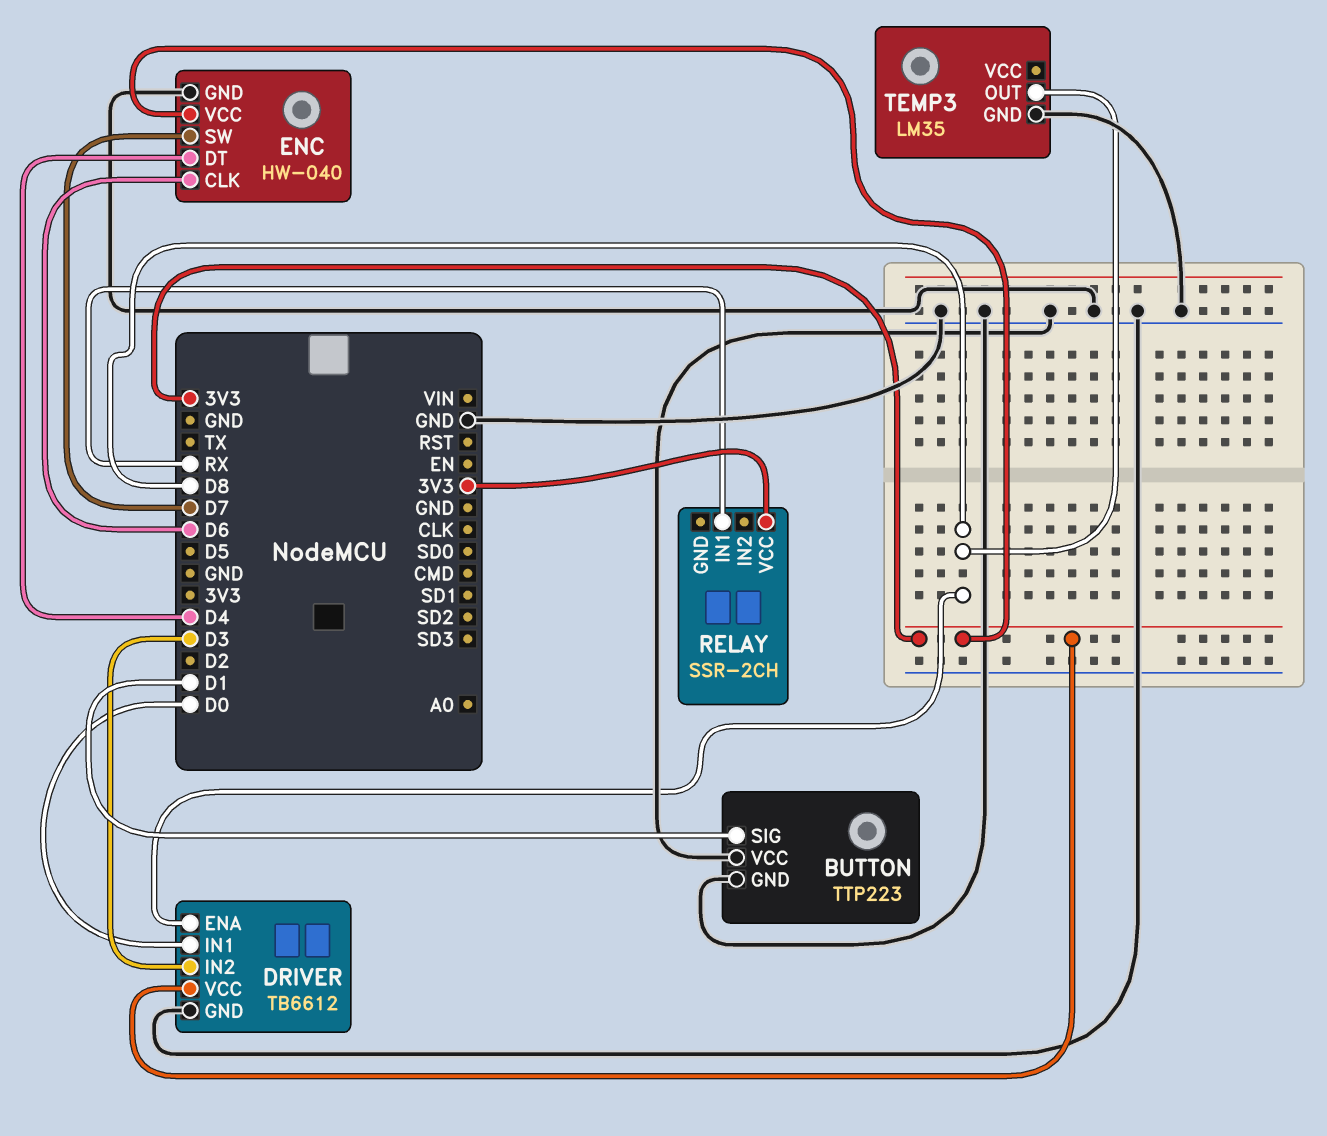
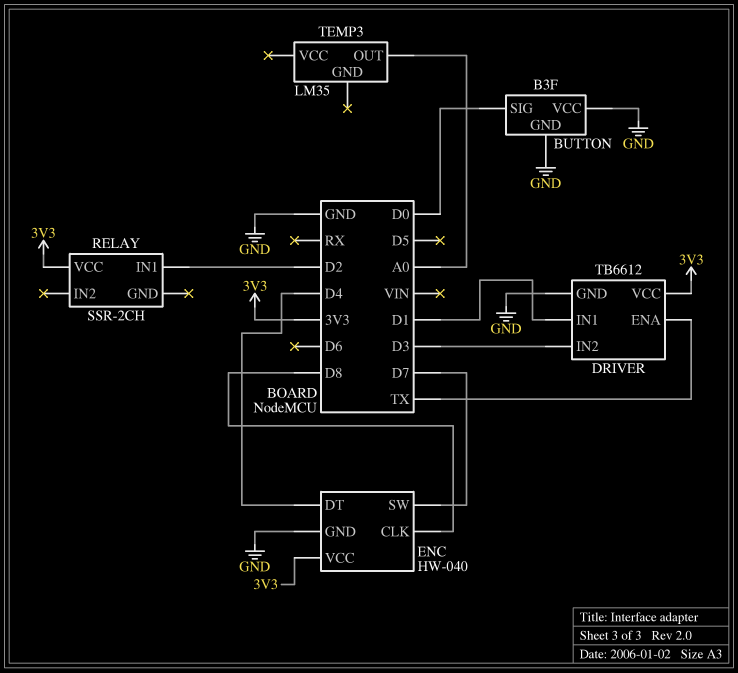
BUTTON: TTP223 -> B3F
BUTTON pin SIG: D1 -> D0
DRIVER pin ENA: D8 -> TX
DRIVER pin IN1: D0 -> D1
ENC pin CLK: D6 -> D8
RELAY pin IN1: RX -> D2
TEMP3 pin GND: GND -> none
TEMP3 pin OUT: D8 -> A0

